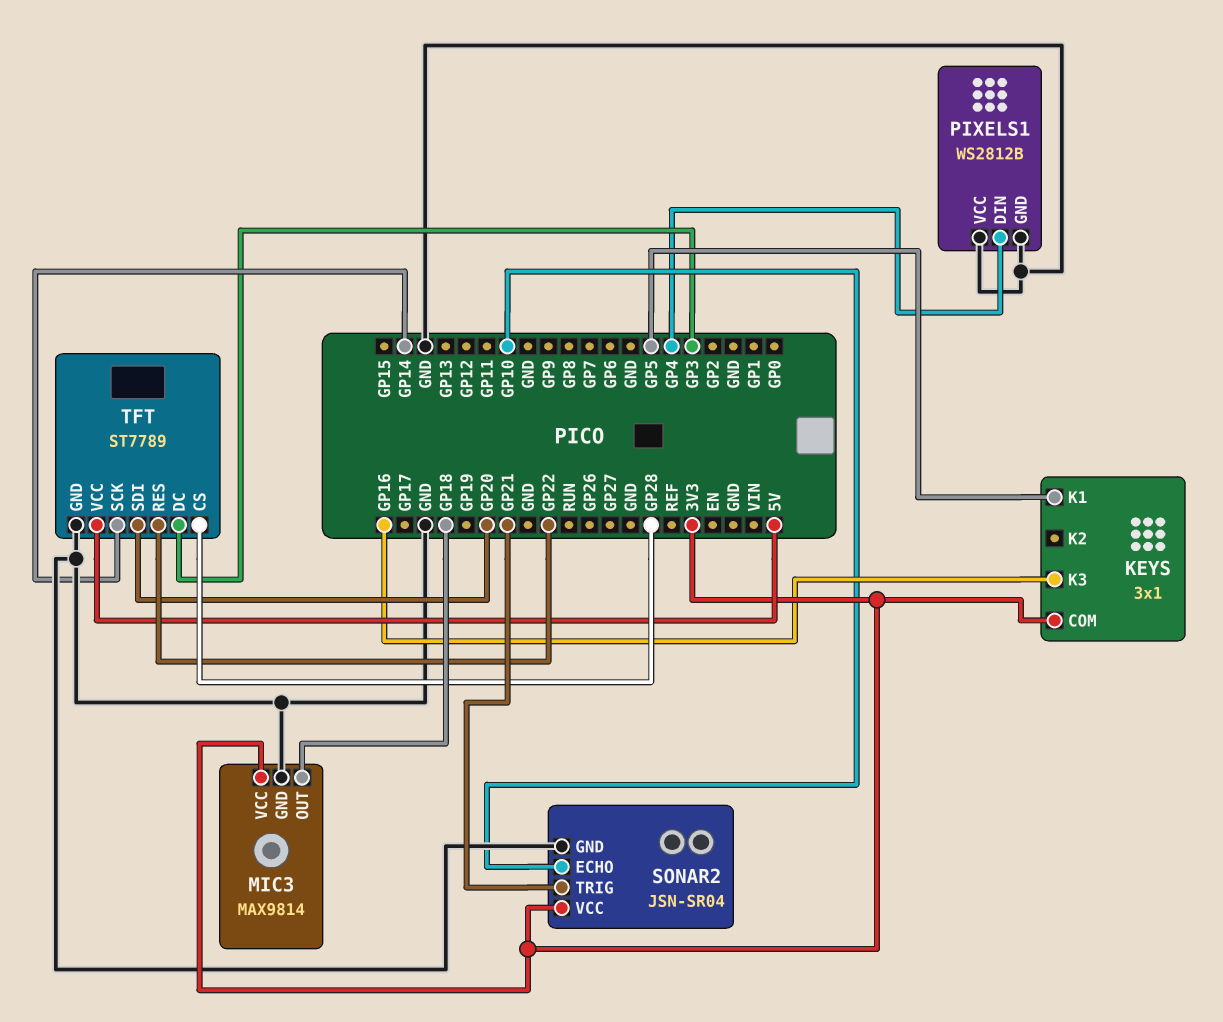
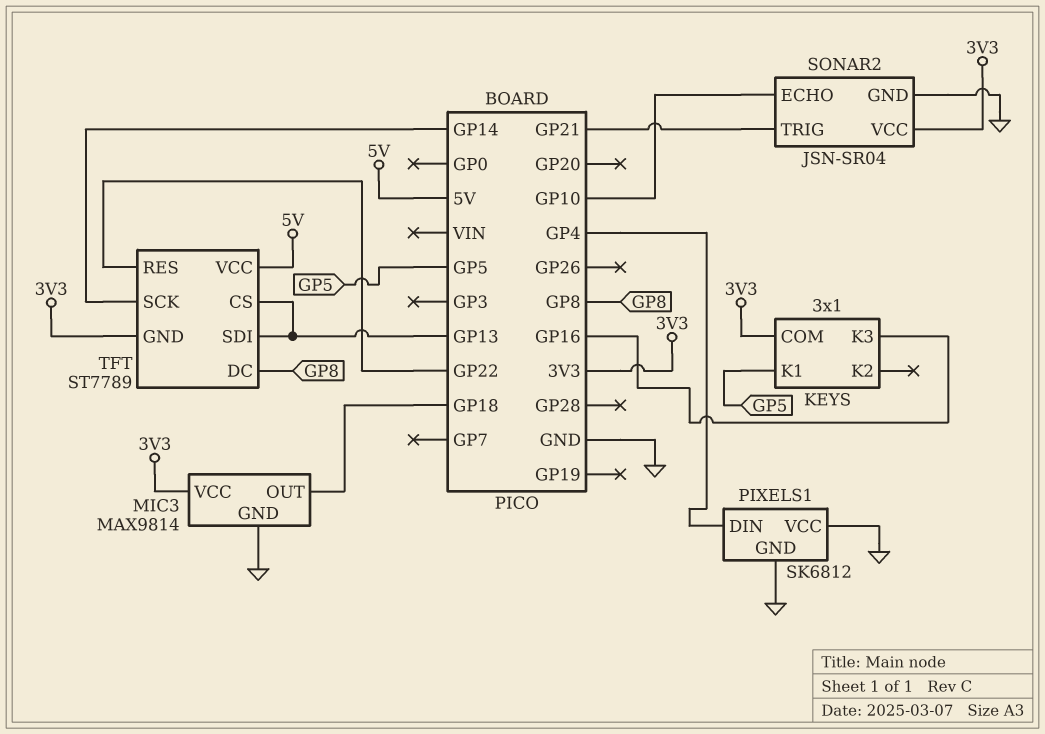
PIXELS1: WS2812B -> SK6812
TFT pin CS: GP28 -> GP13
TFT pin DC: GP3 -> GP8
TFT pin GND: GND -> 3V3
TFT pin SDI: GP20 -> GP13

